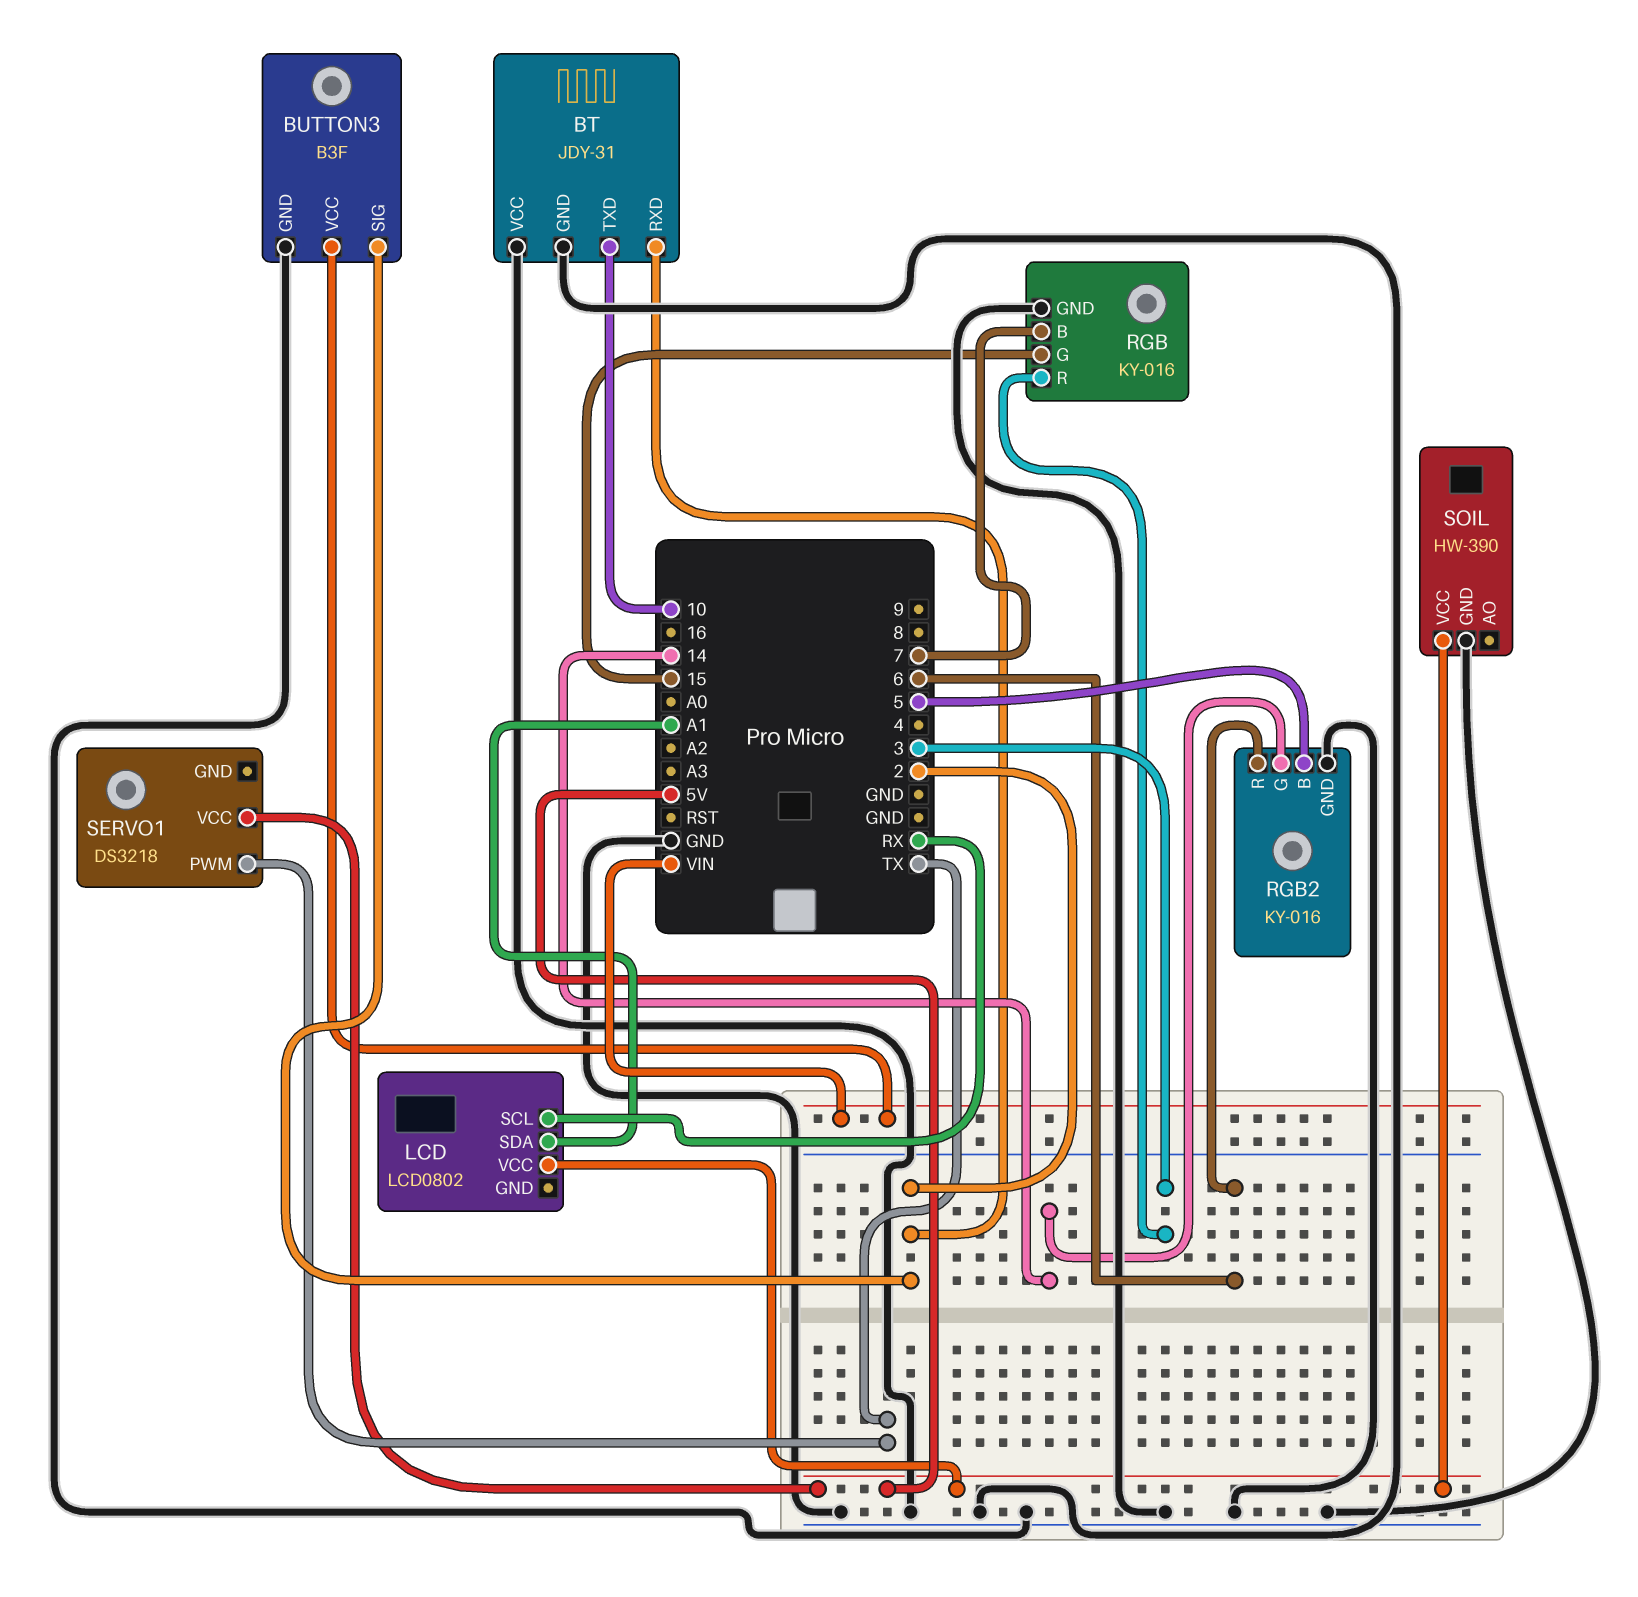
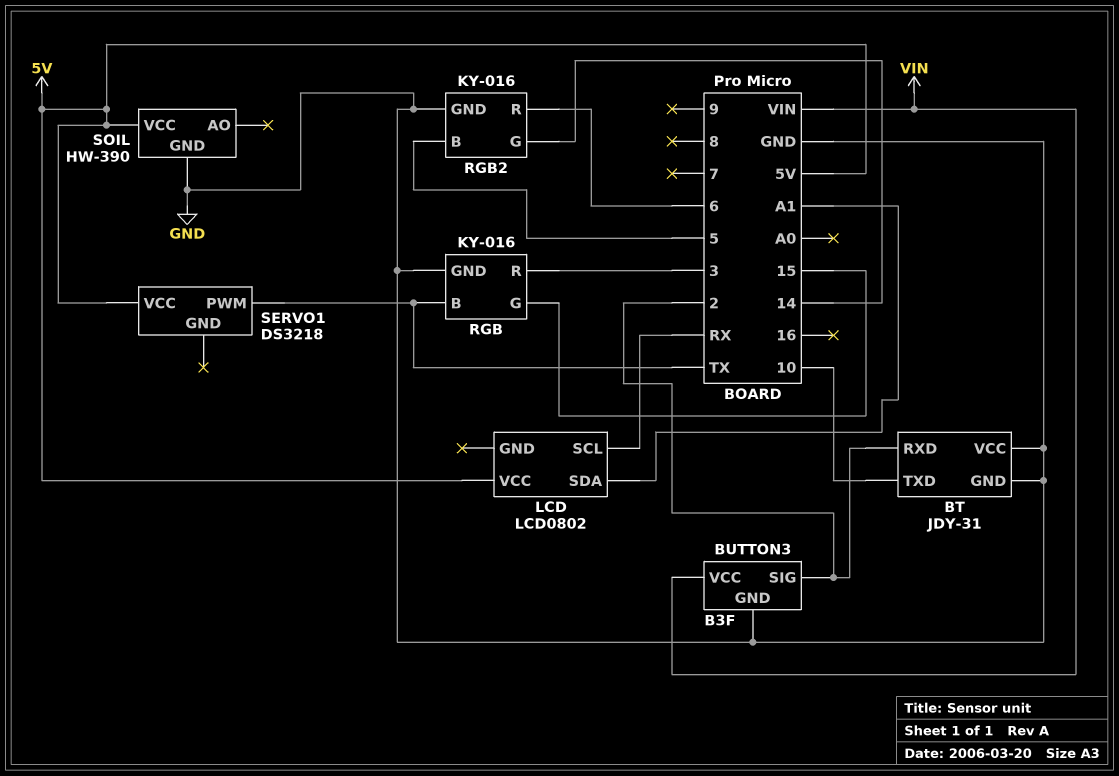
RGB pin B: 7 -> TX

